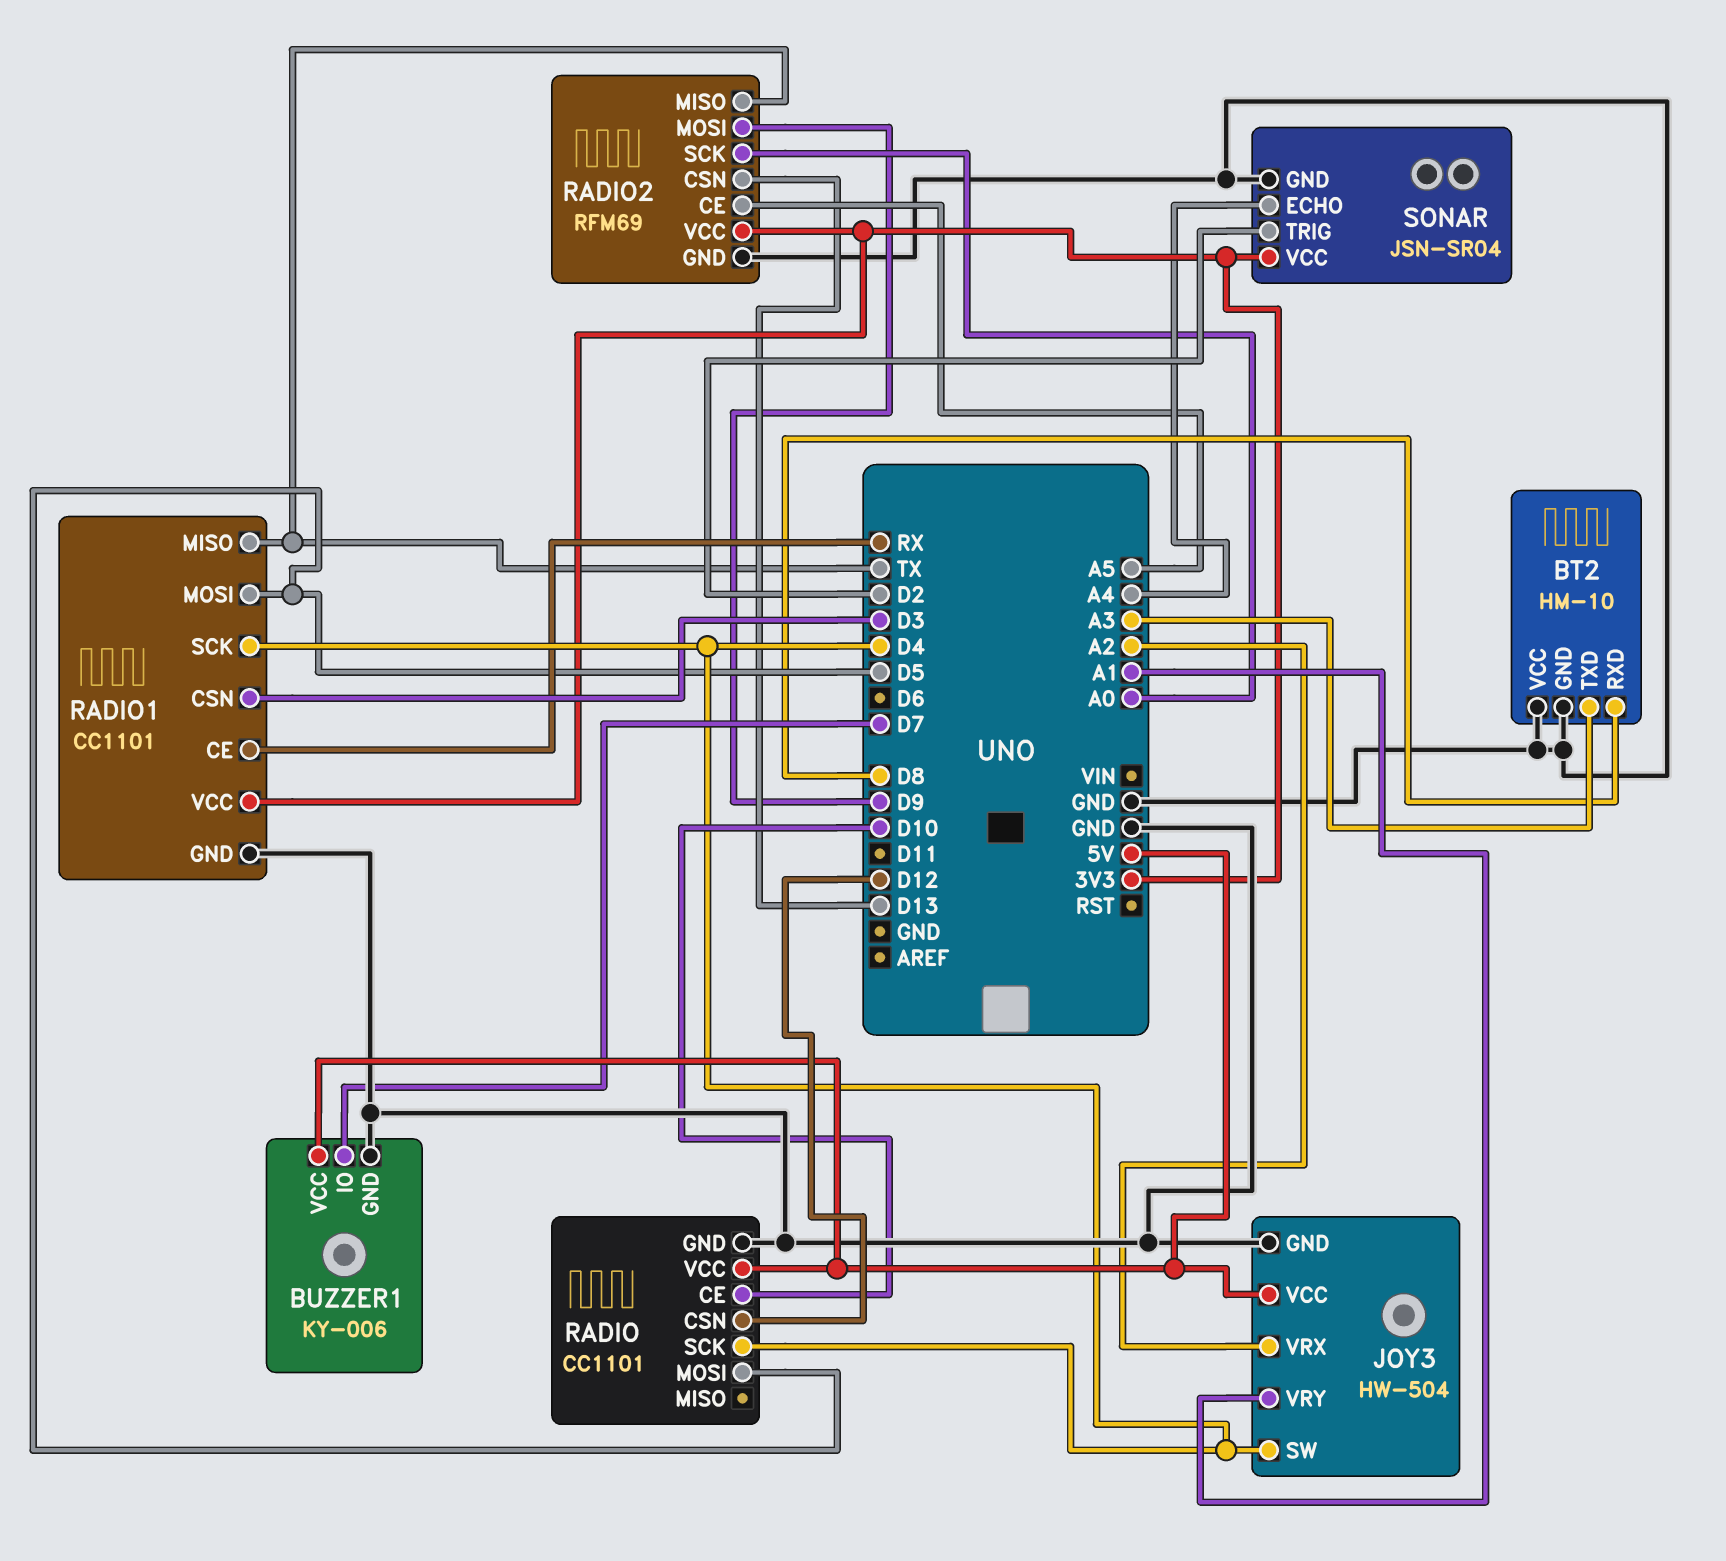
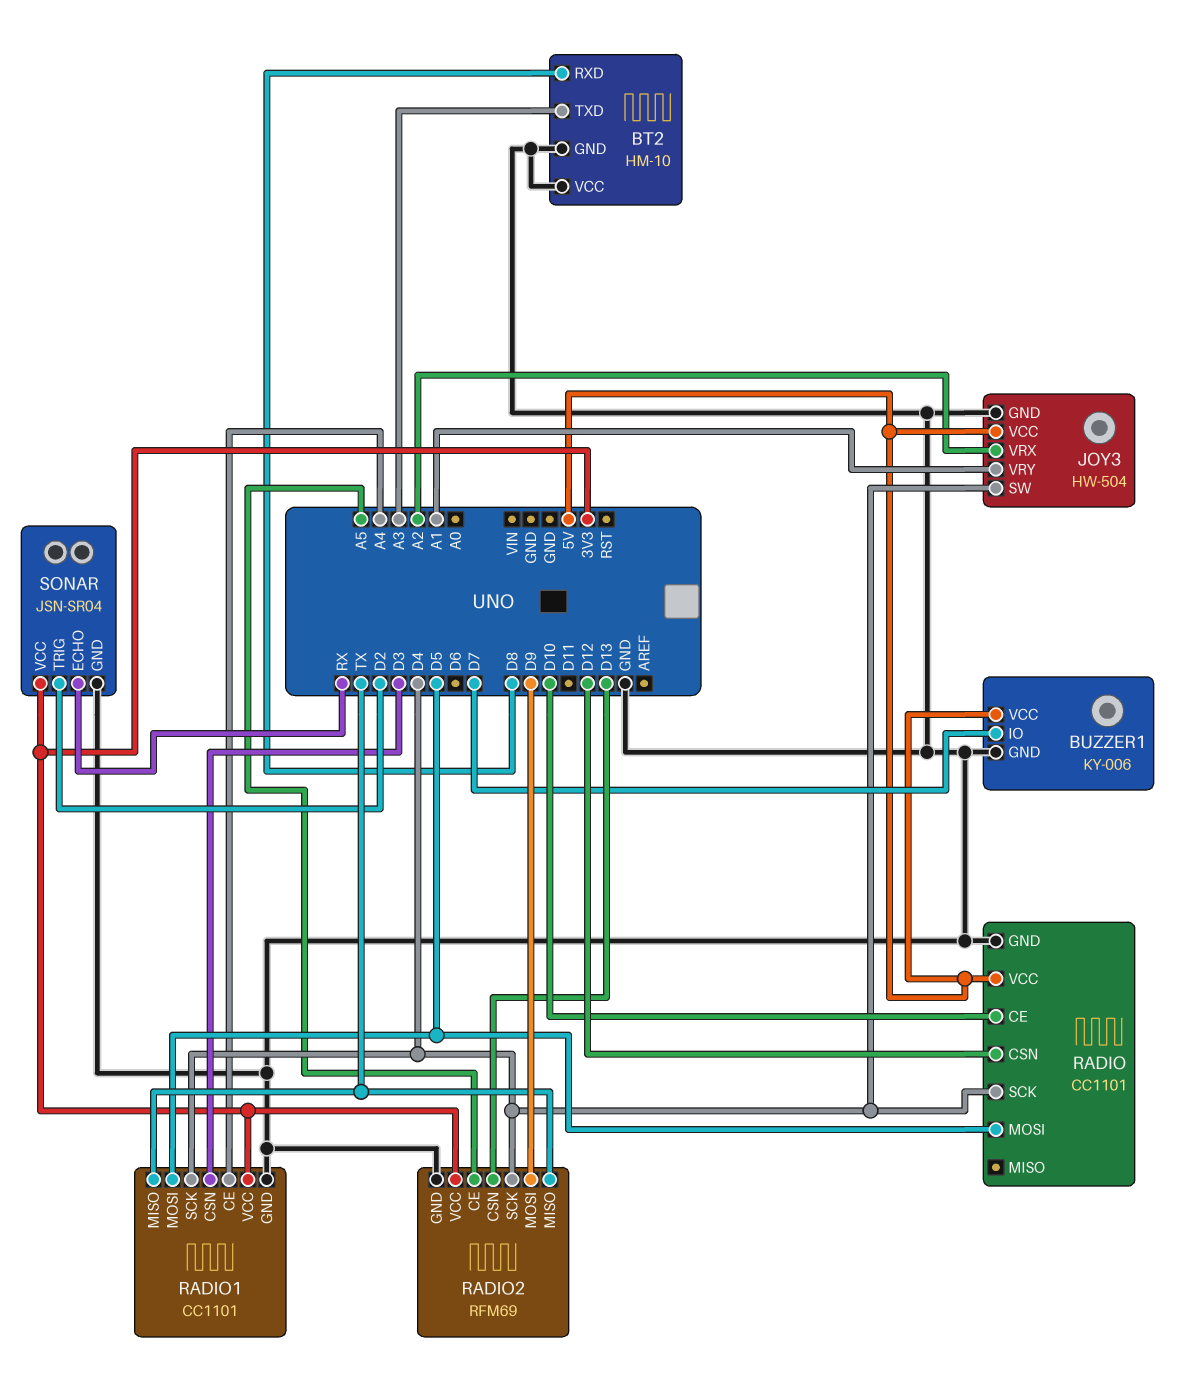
RADIO1 pin CE: RX -> A4
RADIO2 pin SCK: A0 -> D4
SONAR pin ECHO: A4 -> RX

